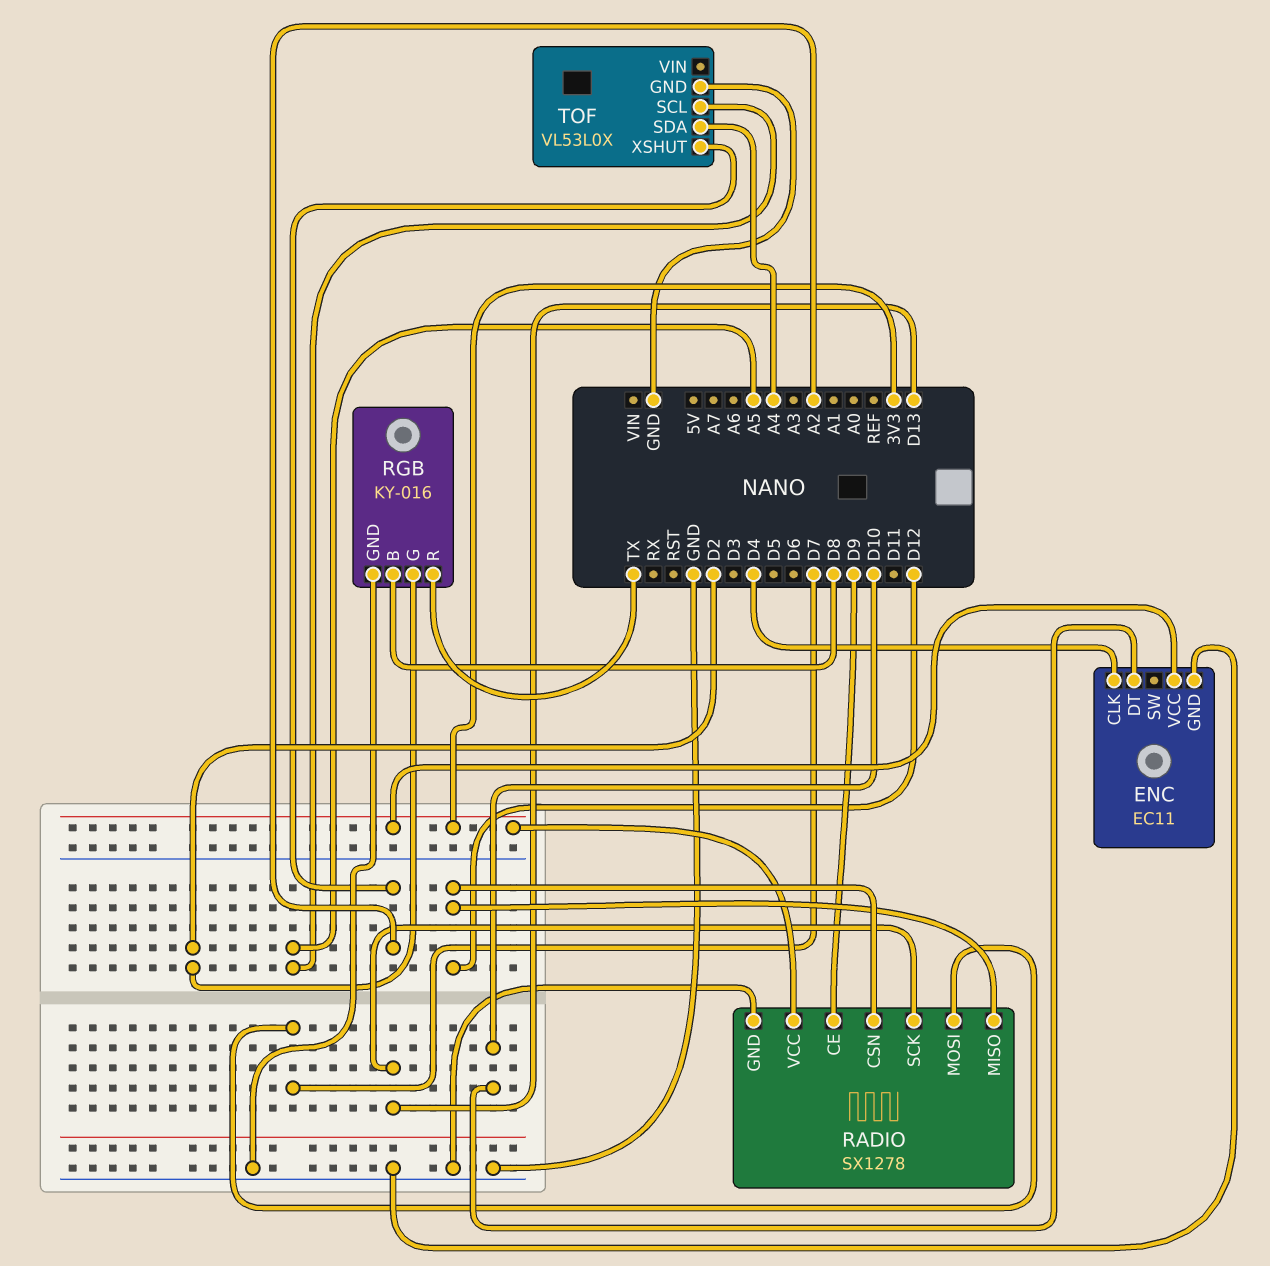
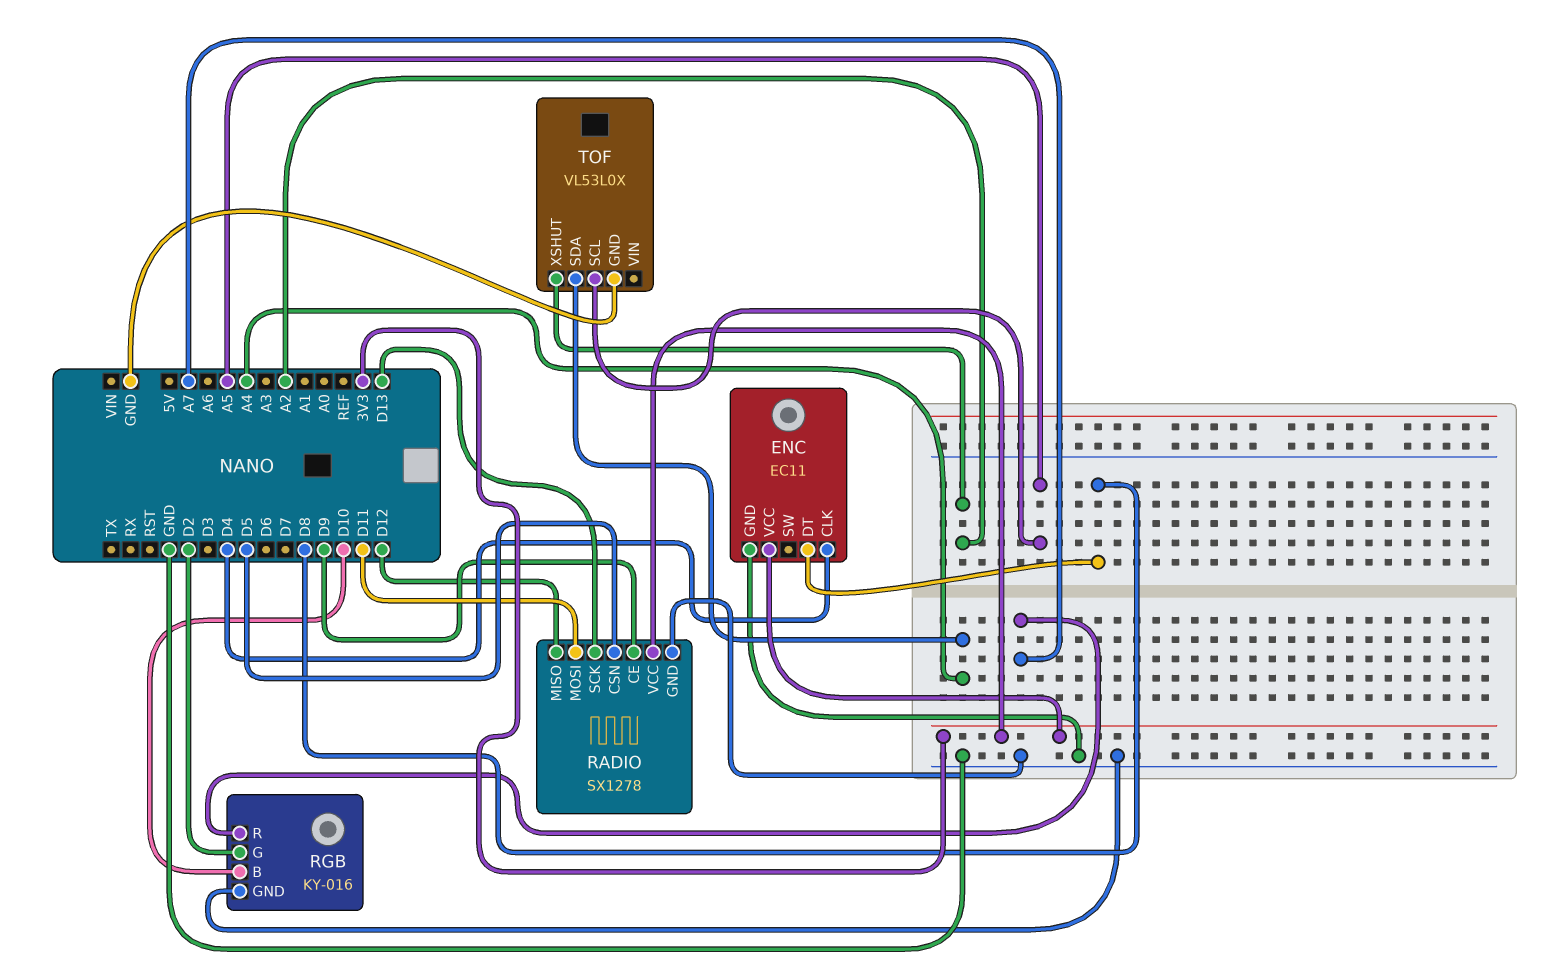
ENC pin DT: D10 -> D8
RADIO pin CSN: D12 -> D5
RADIO pin MOSI: D7 -> D11
RGB pin B: D8 -> D10
RGB pin R: TX -> A7

